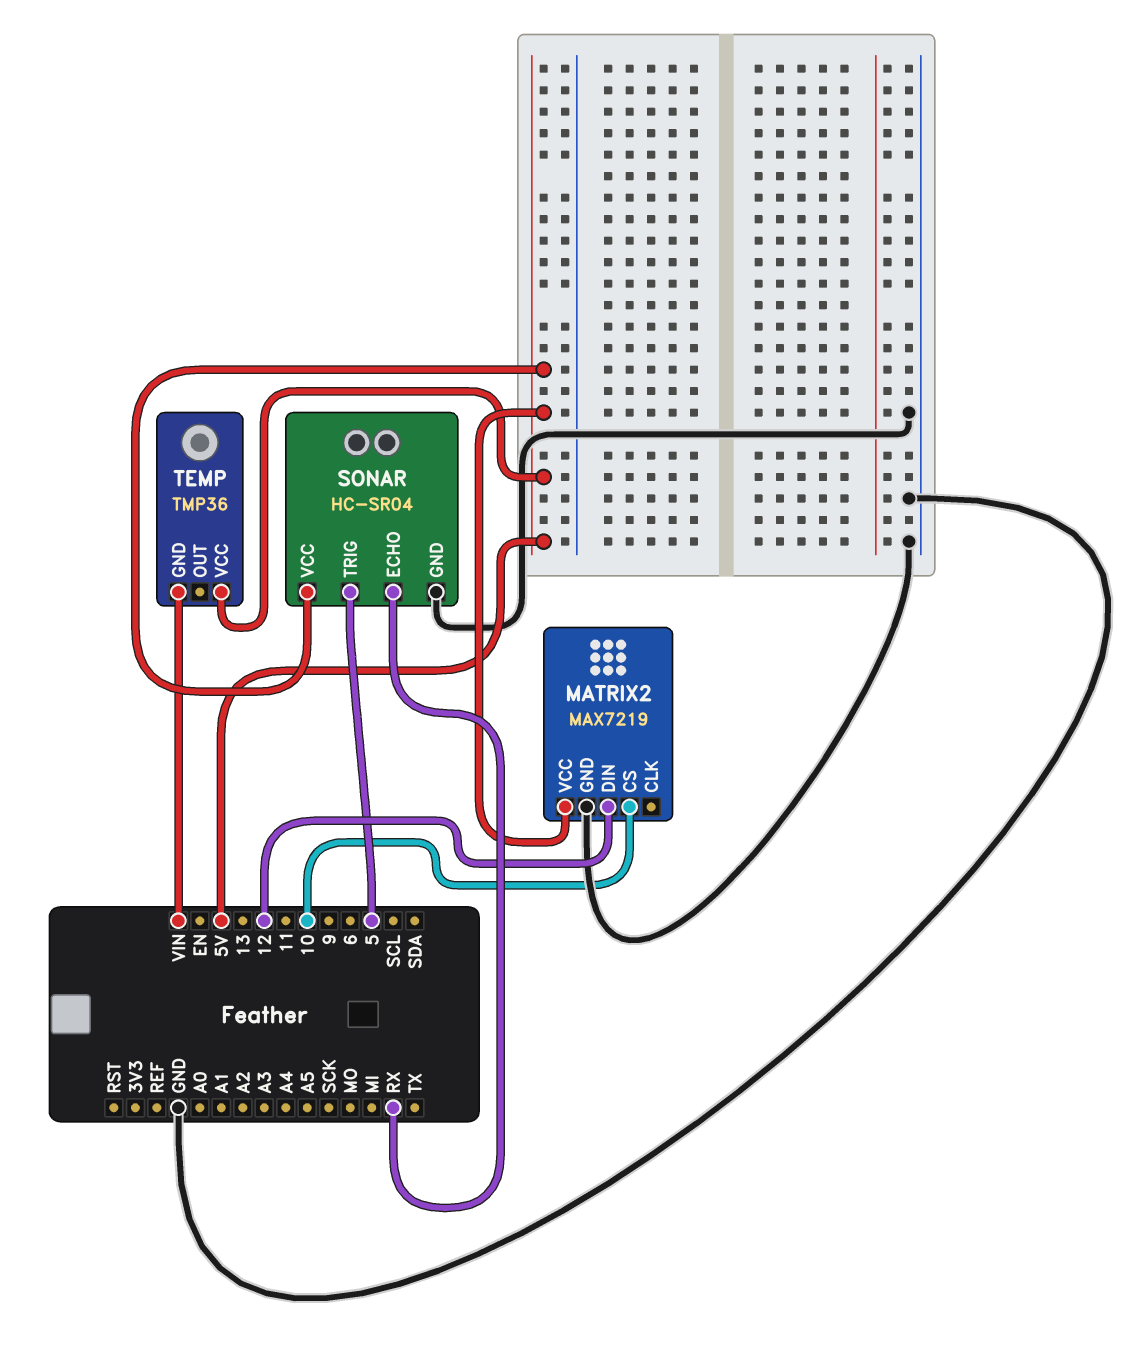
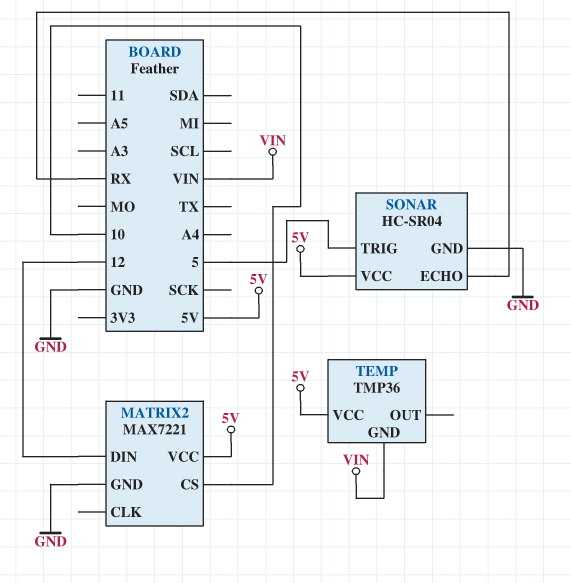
MATRIX2: MAX7219 -> MAX7221

